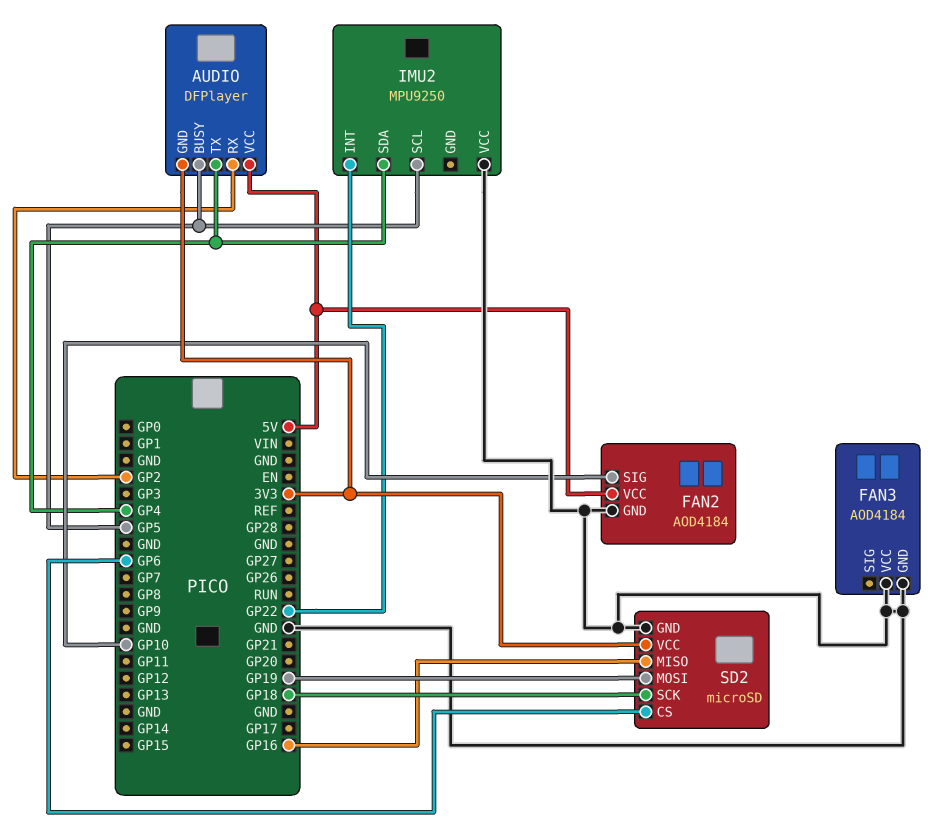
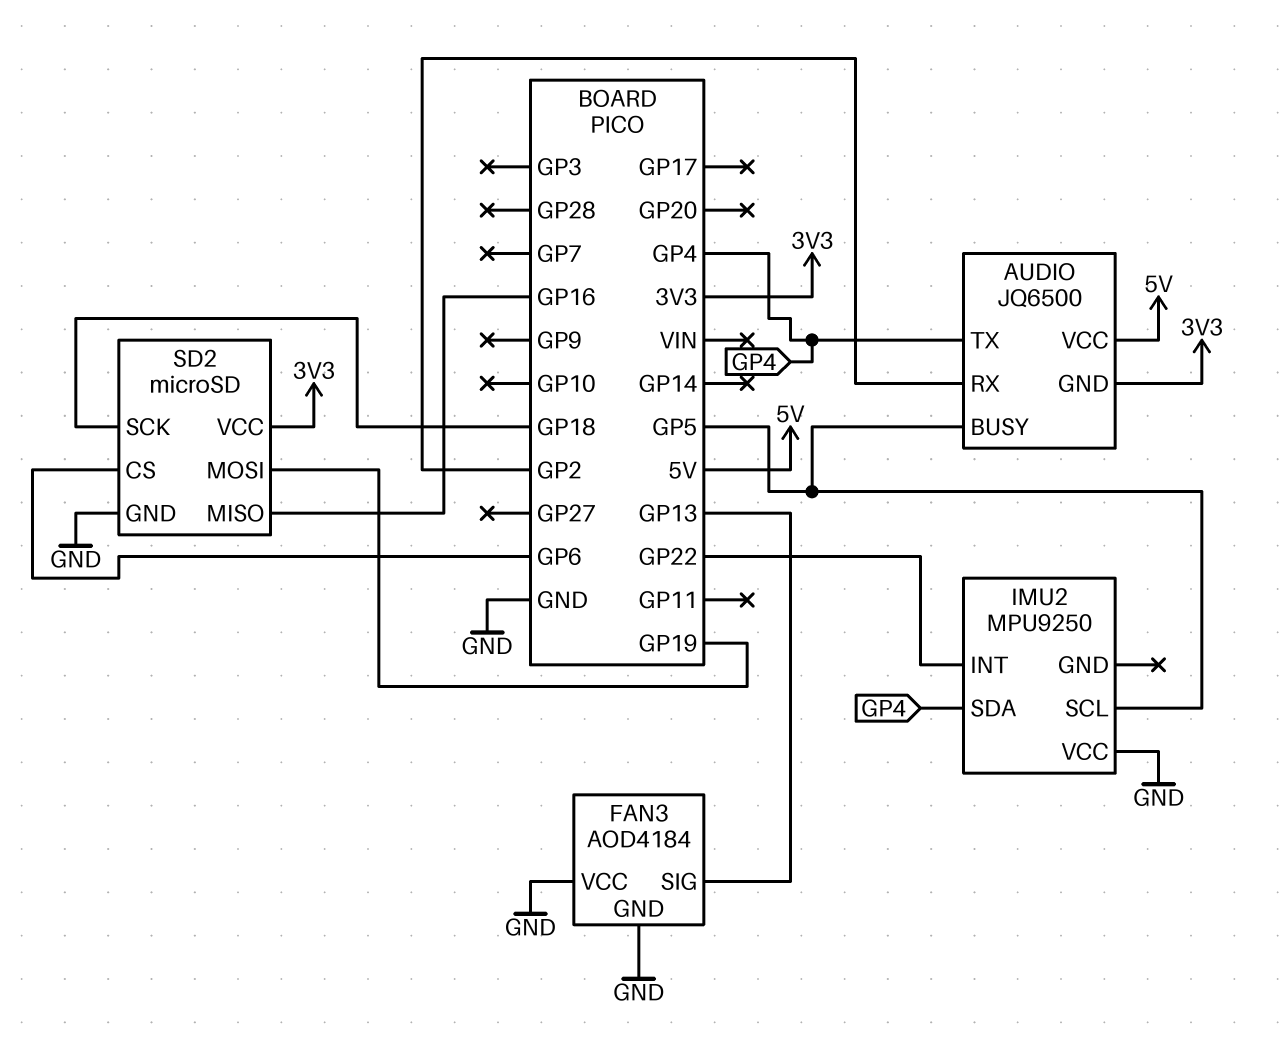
AUDIO: DFPlayer -> JQ6500
FAN2: AOD4184 -> none
FAN2 pin GND: GND -> none
FAN2 pin SIG: GP10 -> none
FAN2 pin VCC: 5V -> none
FAN3 pin SIG: none -> GP13

